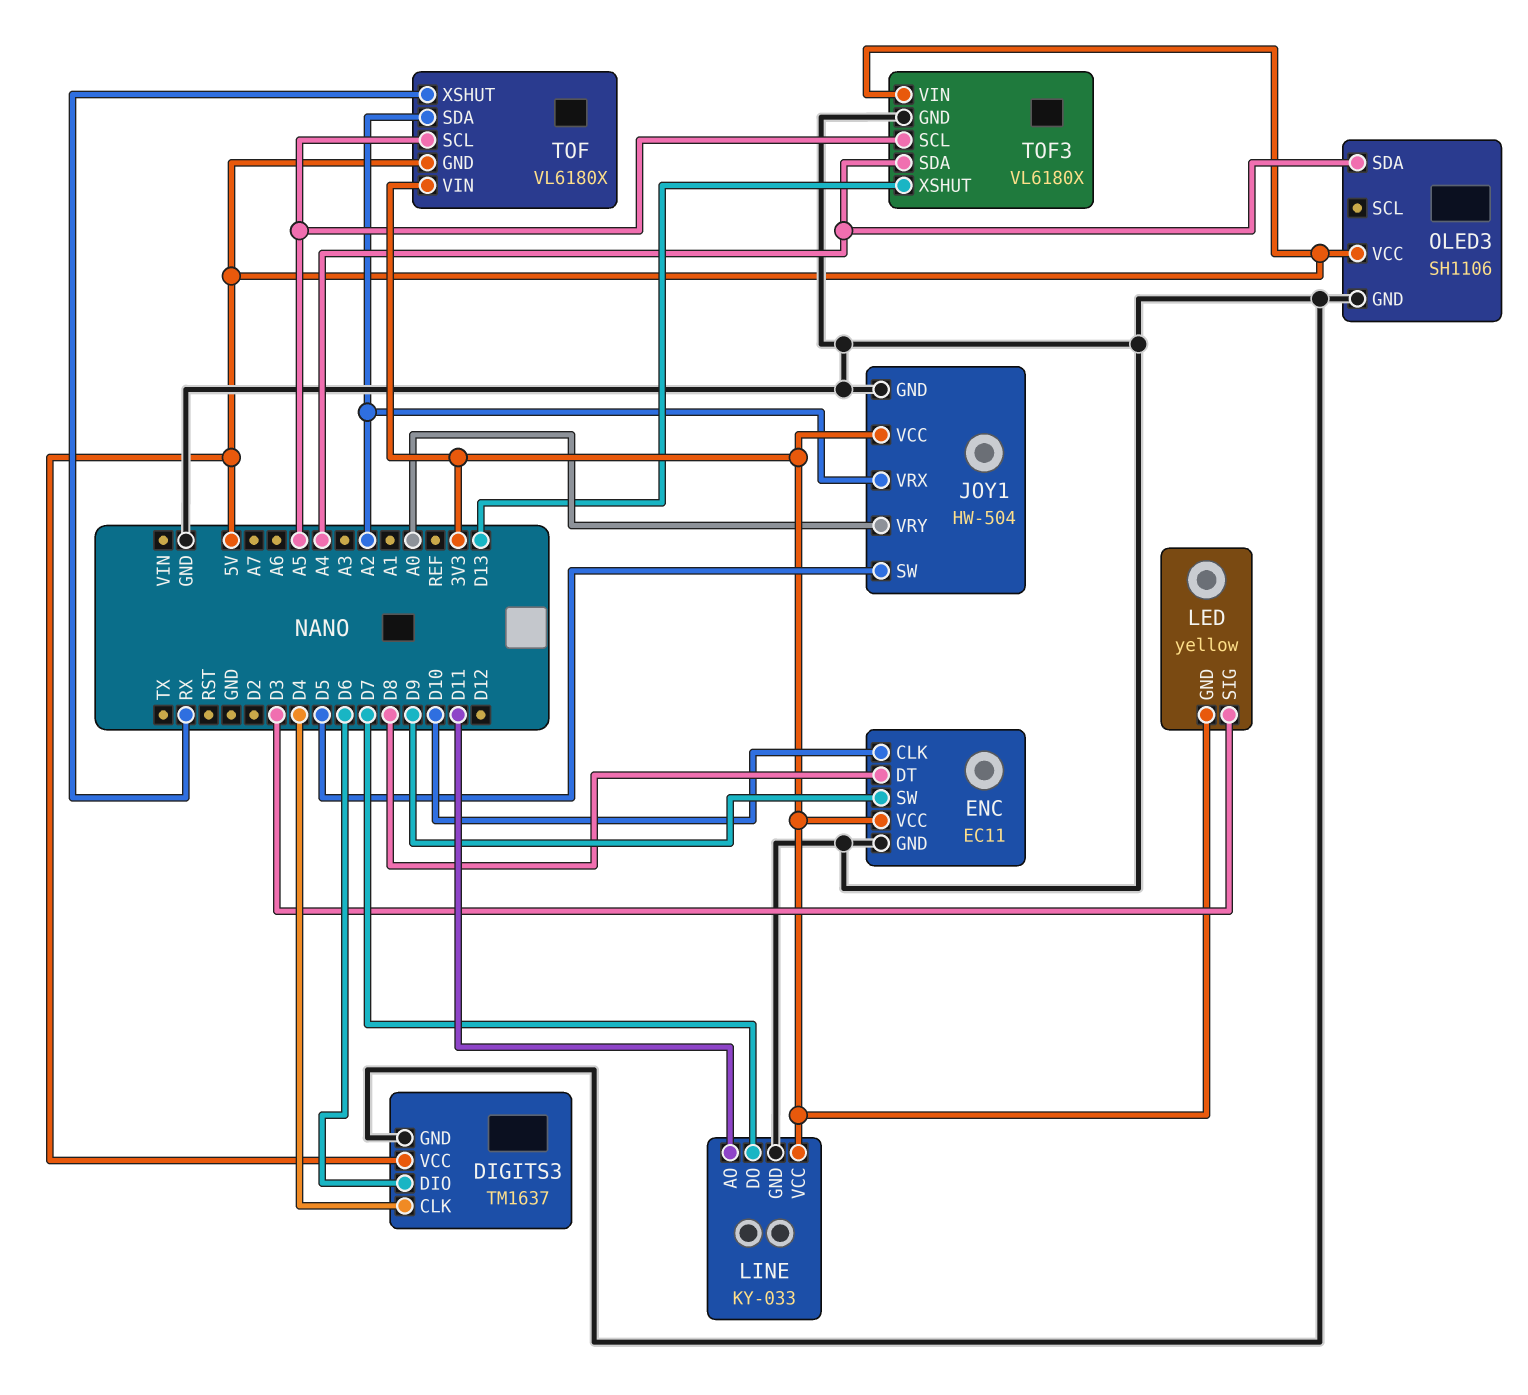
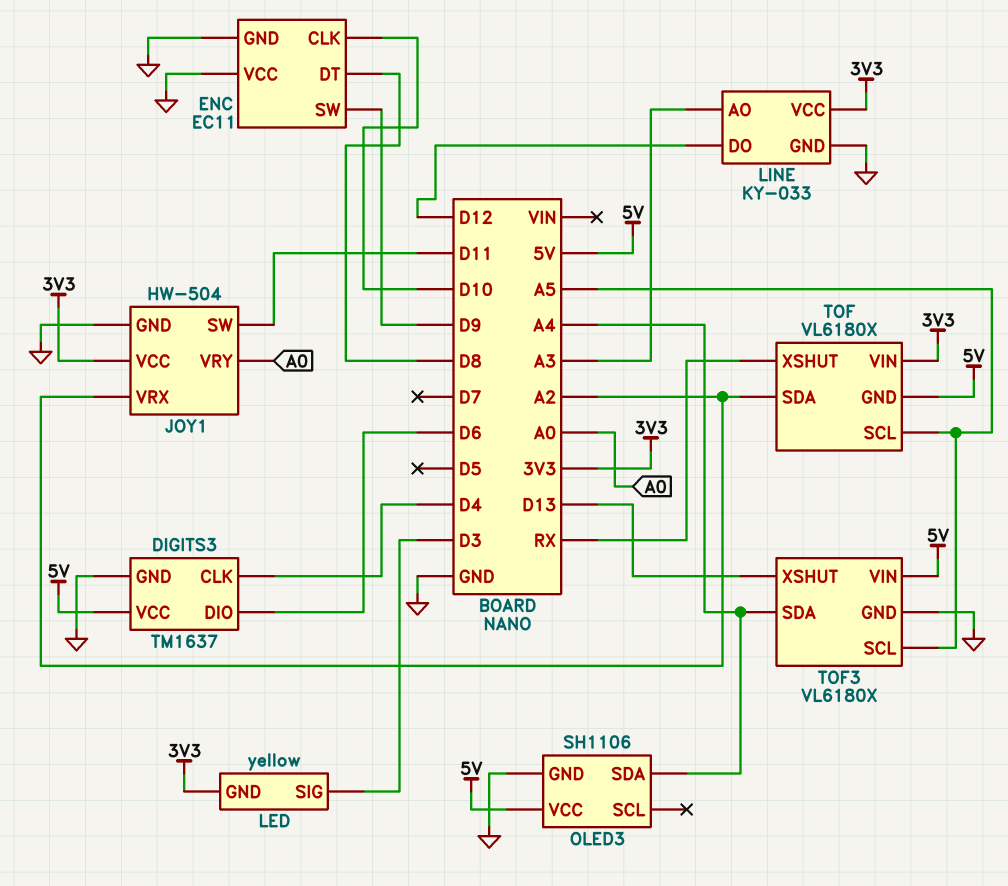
ENC pin VCC: 3V3 -> GND
JOY1 pin SW: D5 -> D11
LINE pin AO: D11 -> A3
LINE pin DO: D7 -> D12

